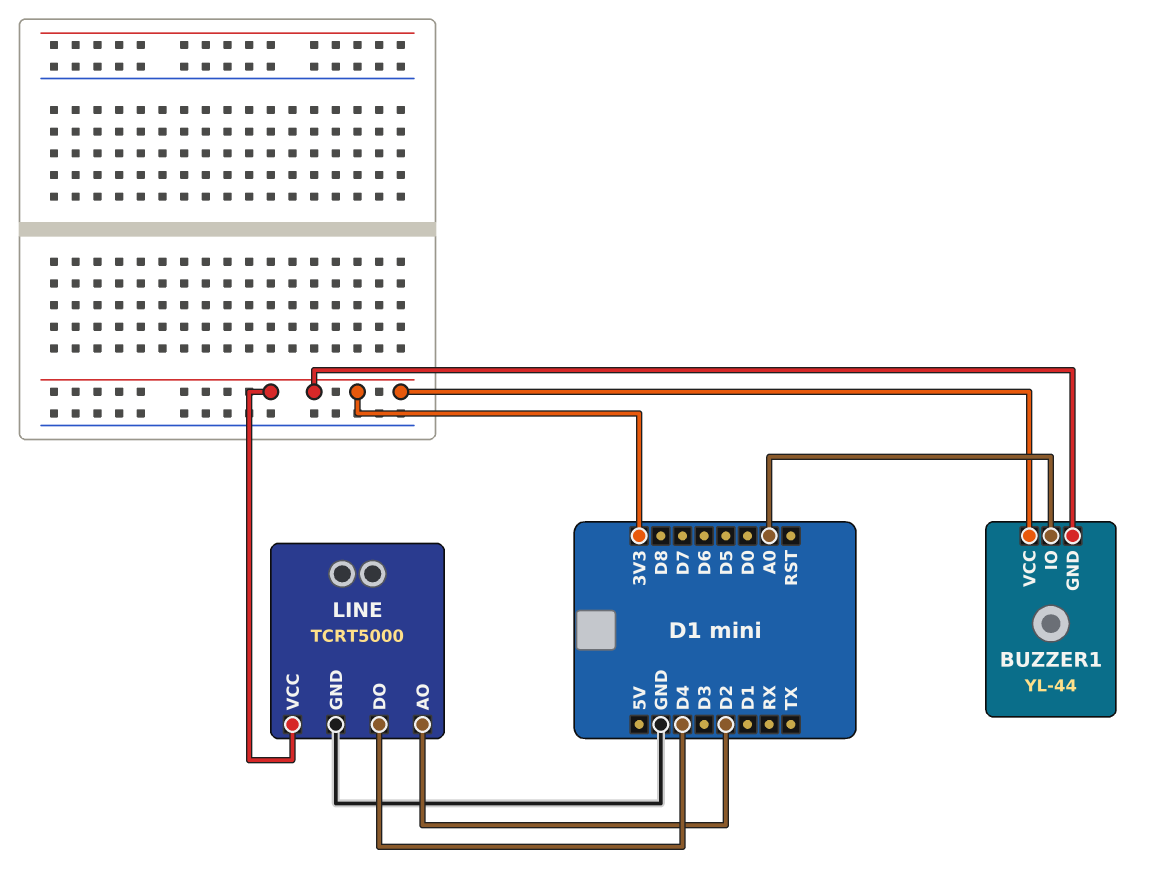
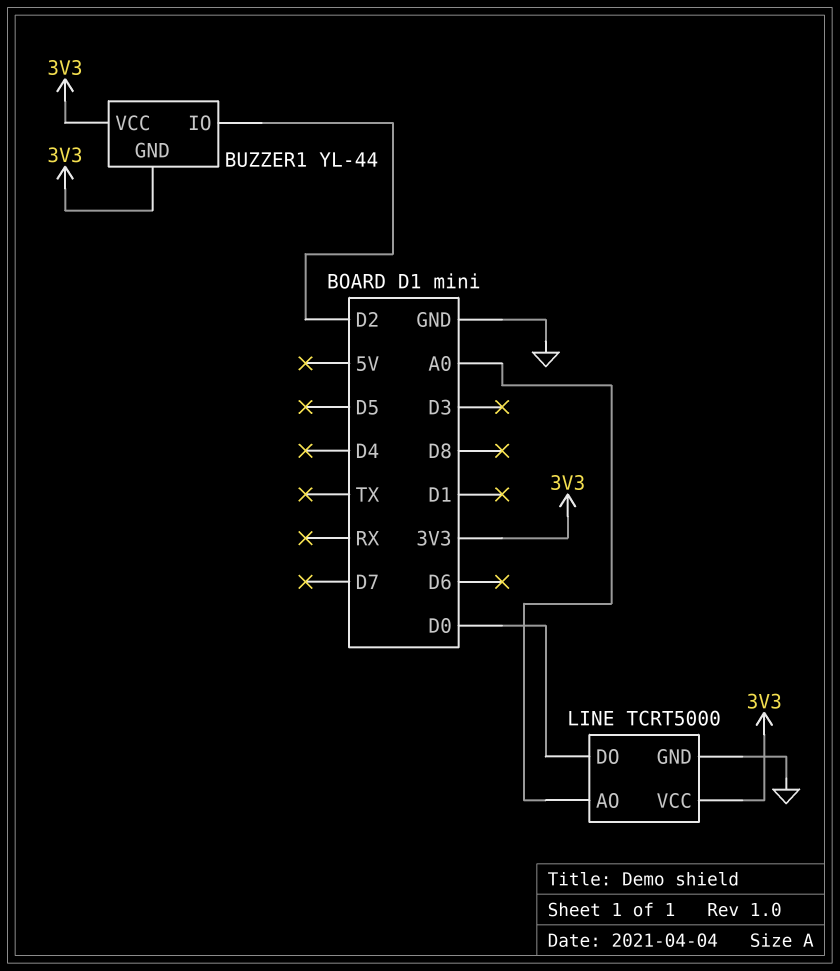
BUZZER1 pin IO: A0 -> D2
LINE pin AO: D2 -> A0
LINE pin DO: D4 -> D0

